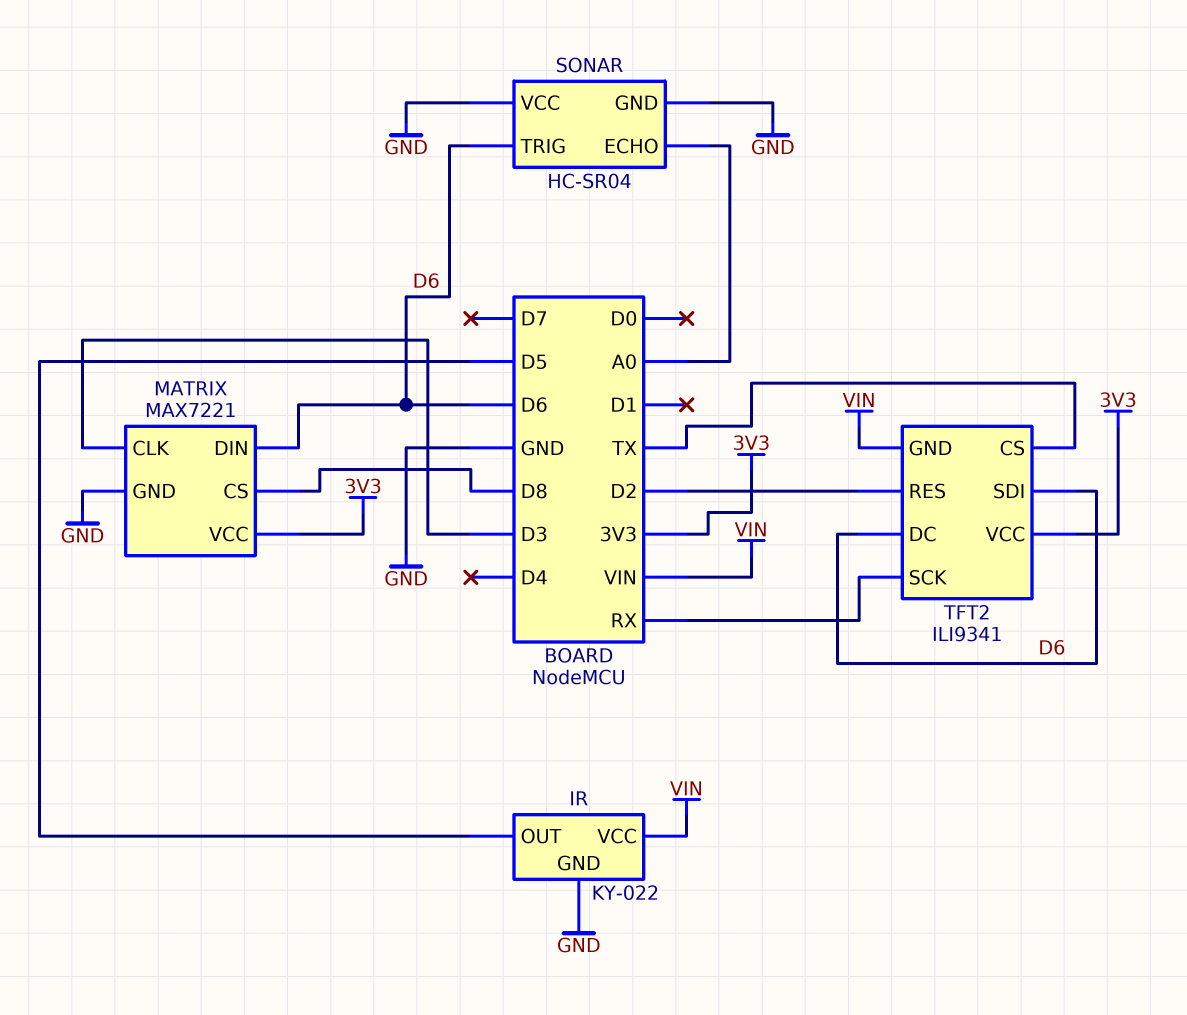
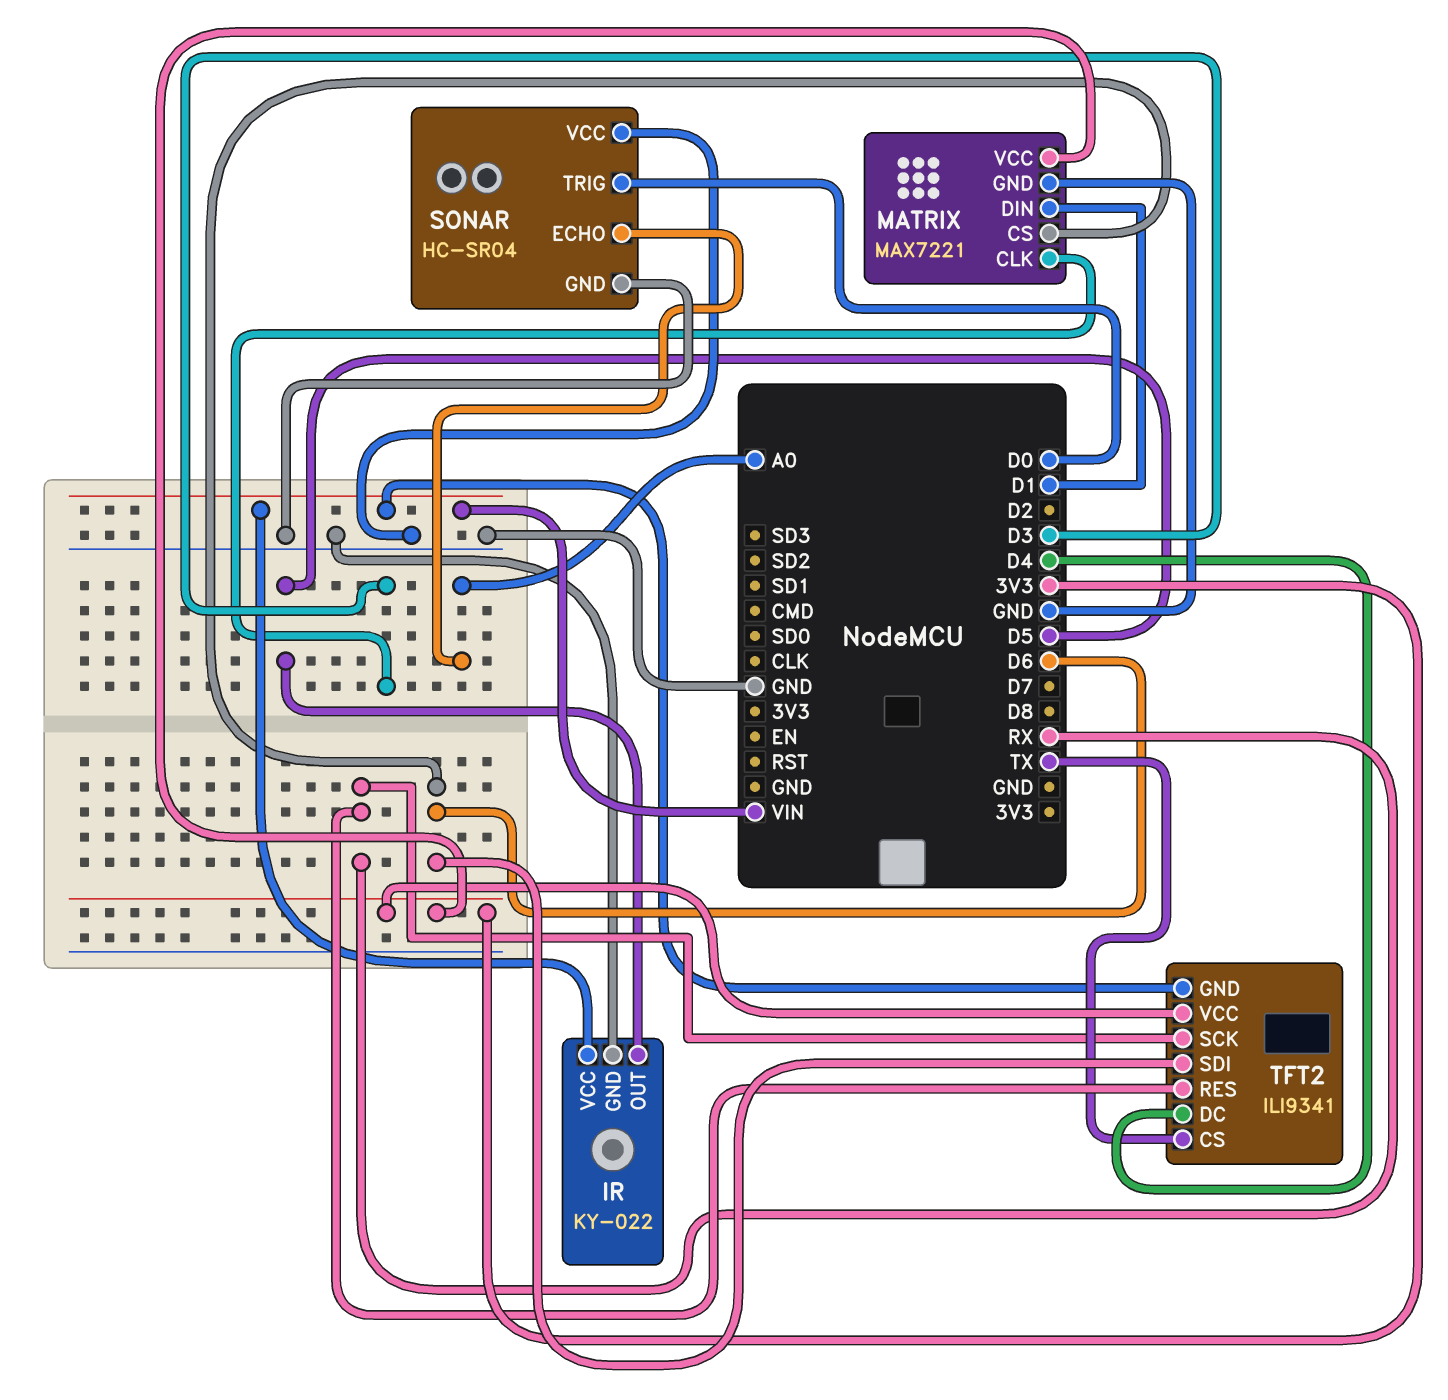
MATRIX pin CS: D8 -> D6
MATRIX pin DIN: D6 -> D1
SONAR pin TRIG: D6 -> D0
TFT2 pin DC: D6 -> D4
TFT2 pin RES: D2 -> RX

